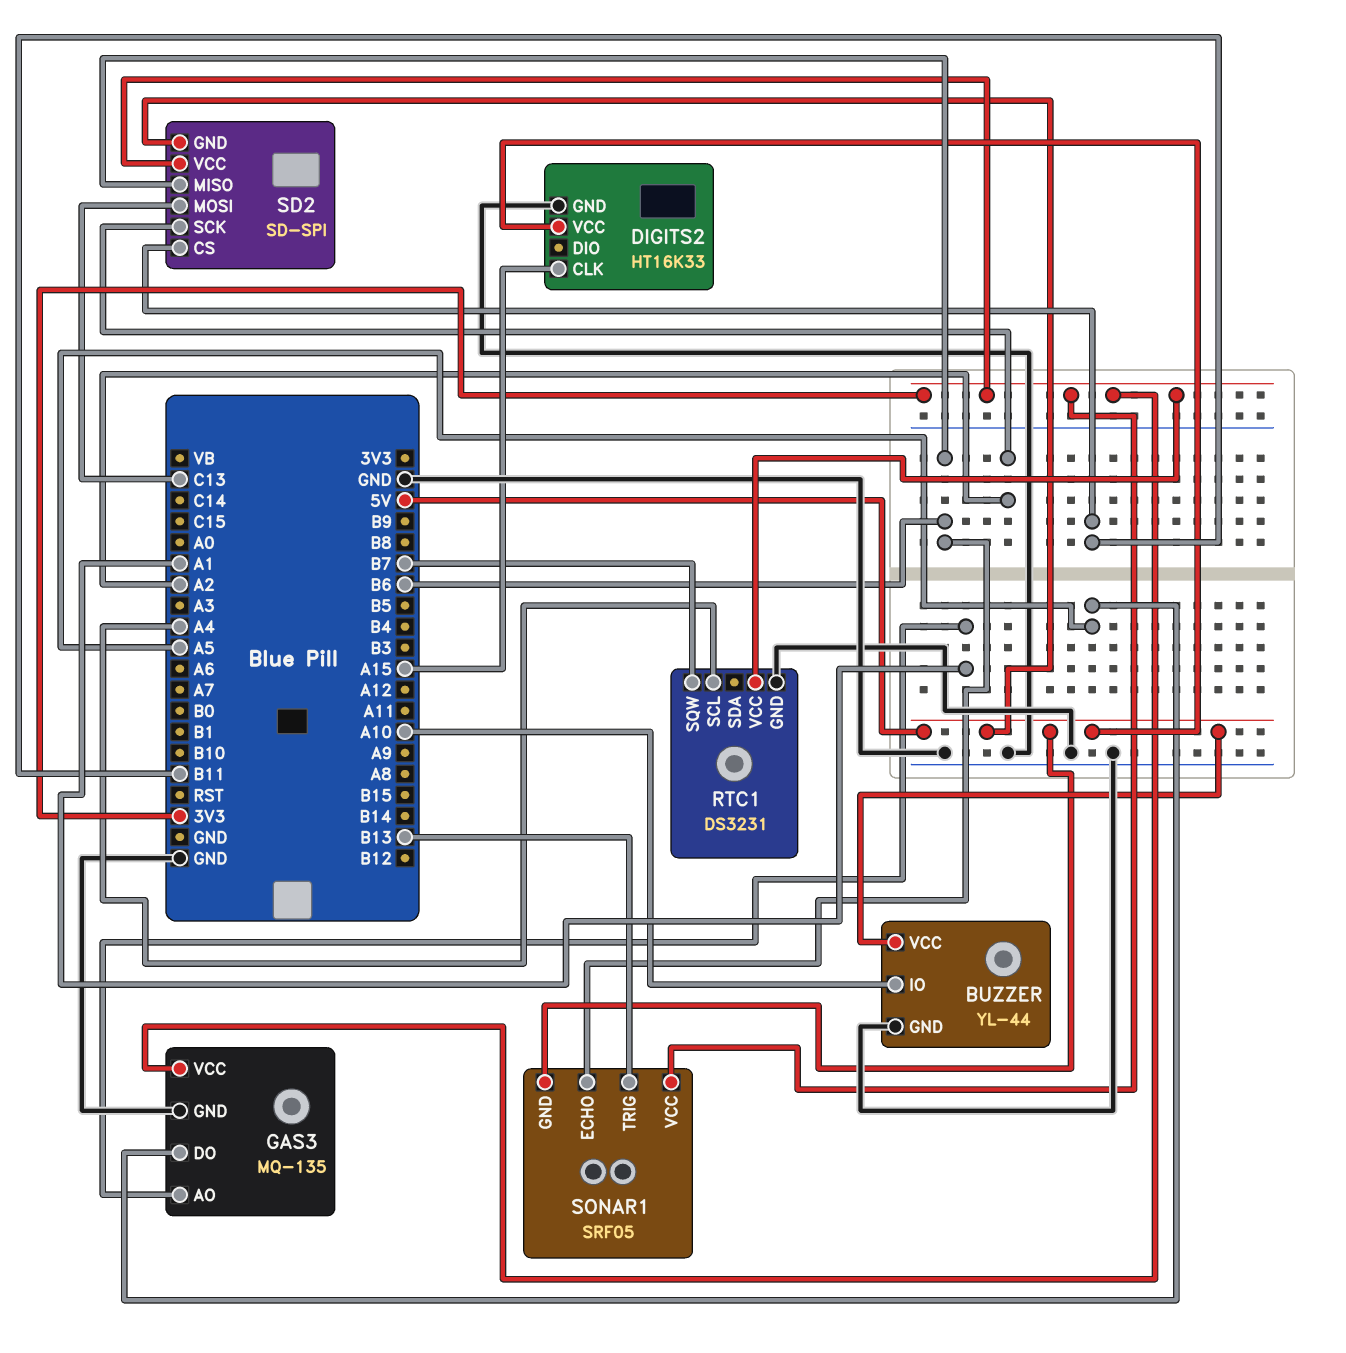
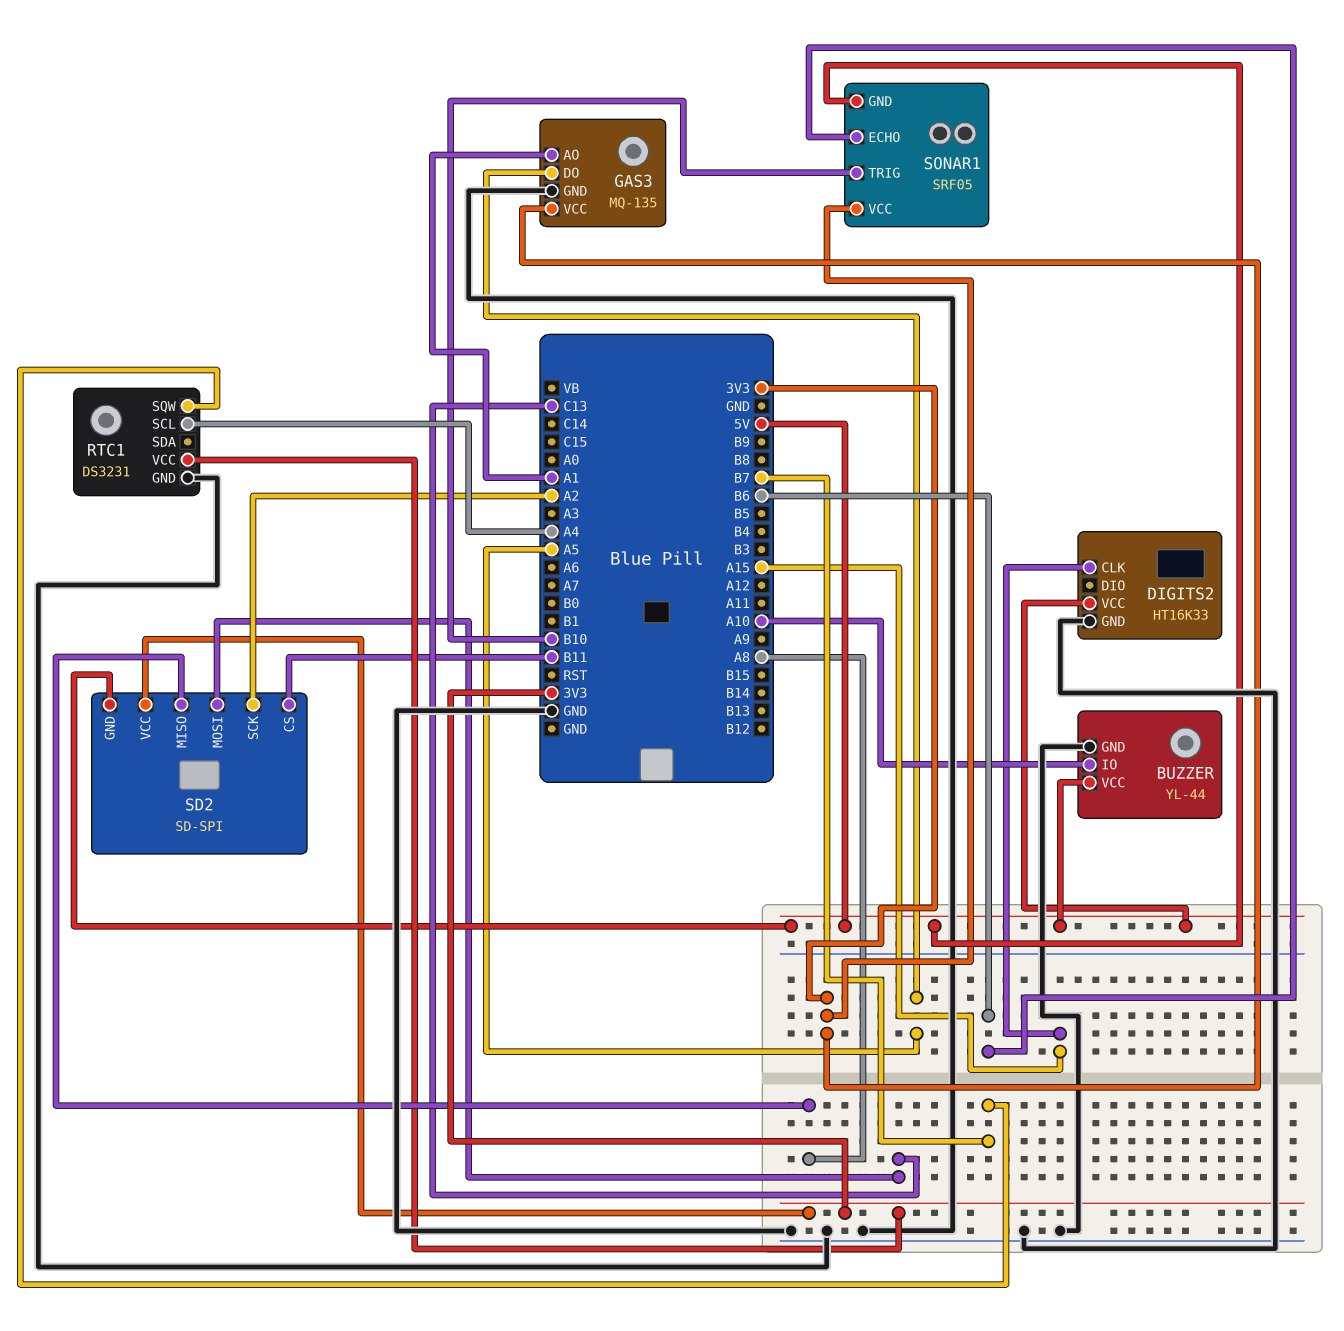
SD2 pin MISO: B6 -> A8
SONAR1 pin TRIG: B13 -> B10

